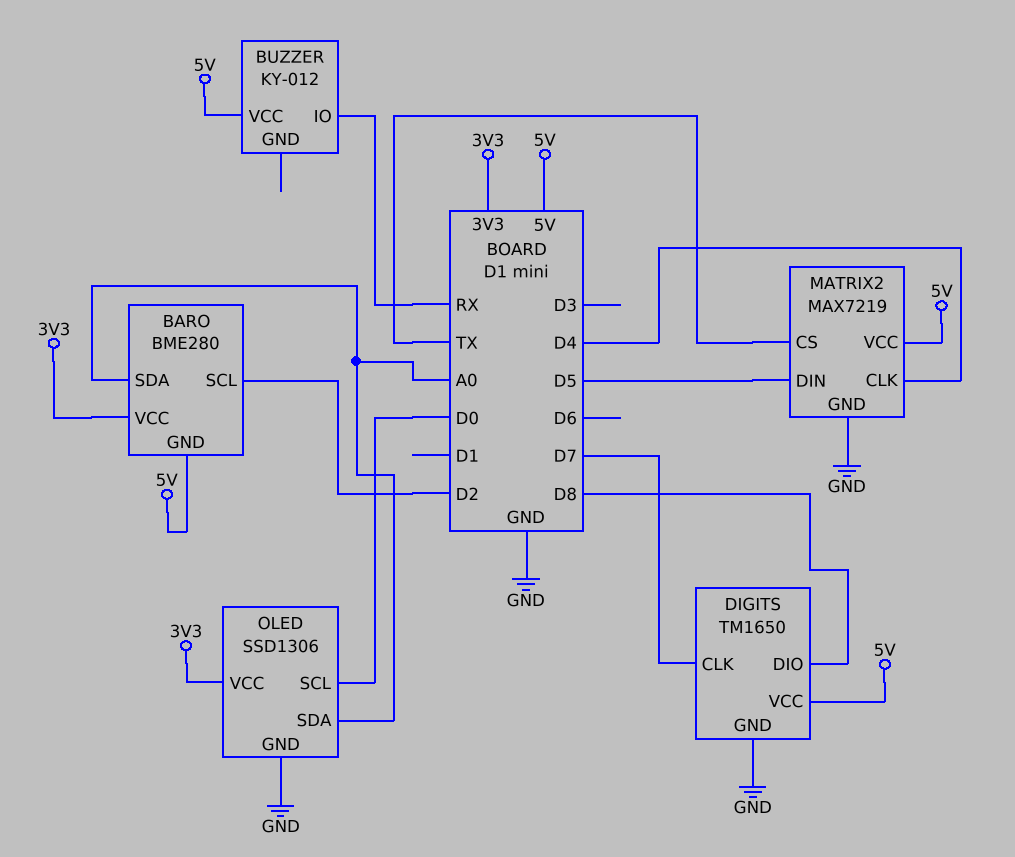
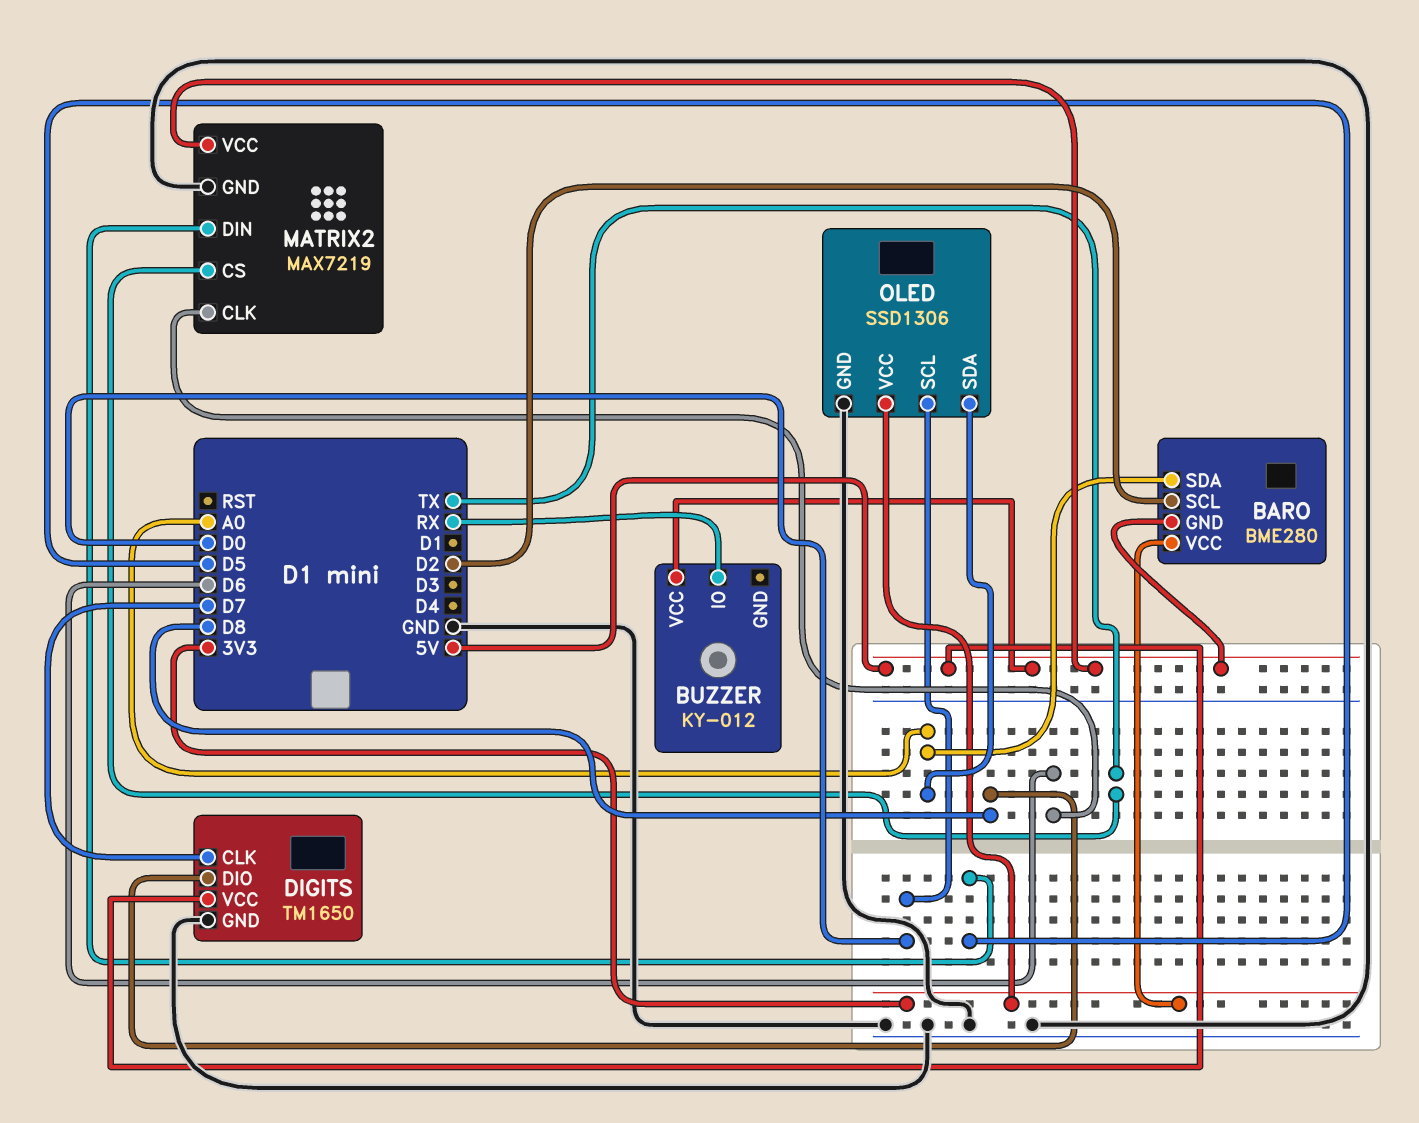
MATRIX2 pin CLK: D4 -> D6

